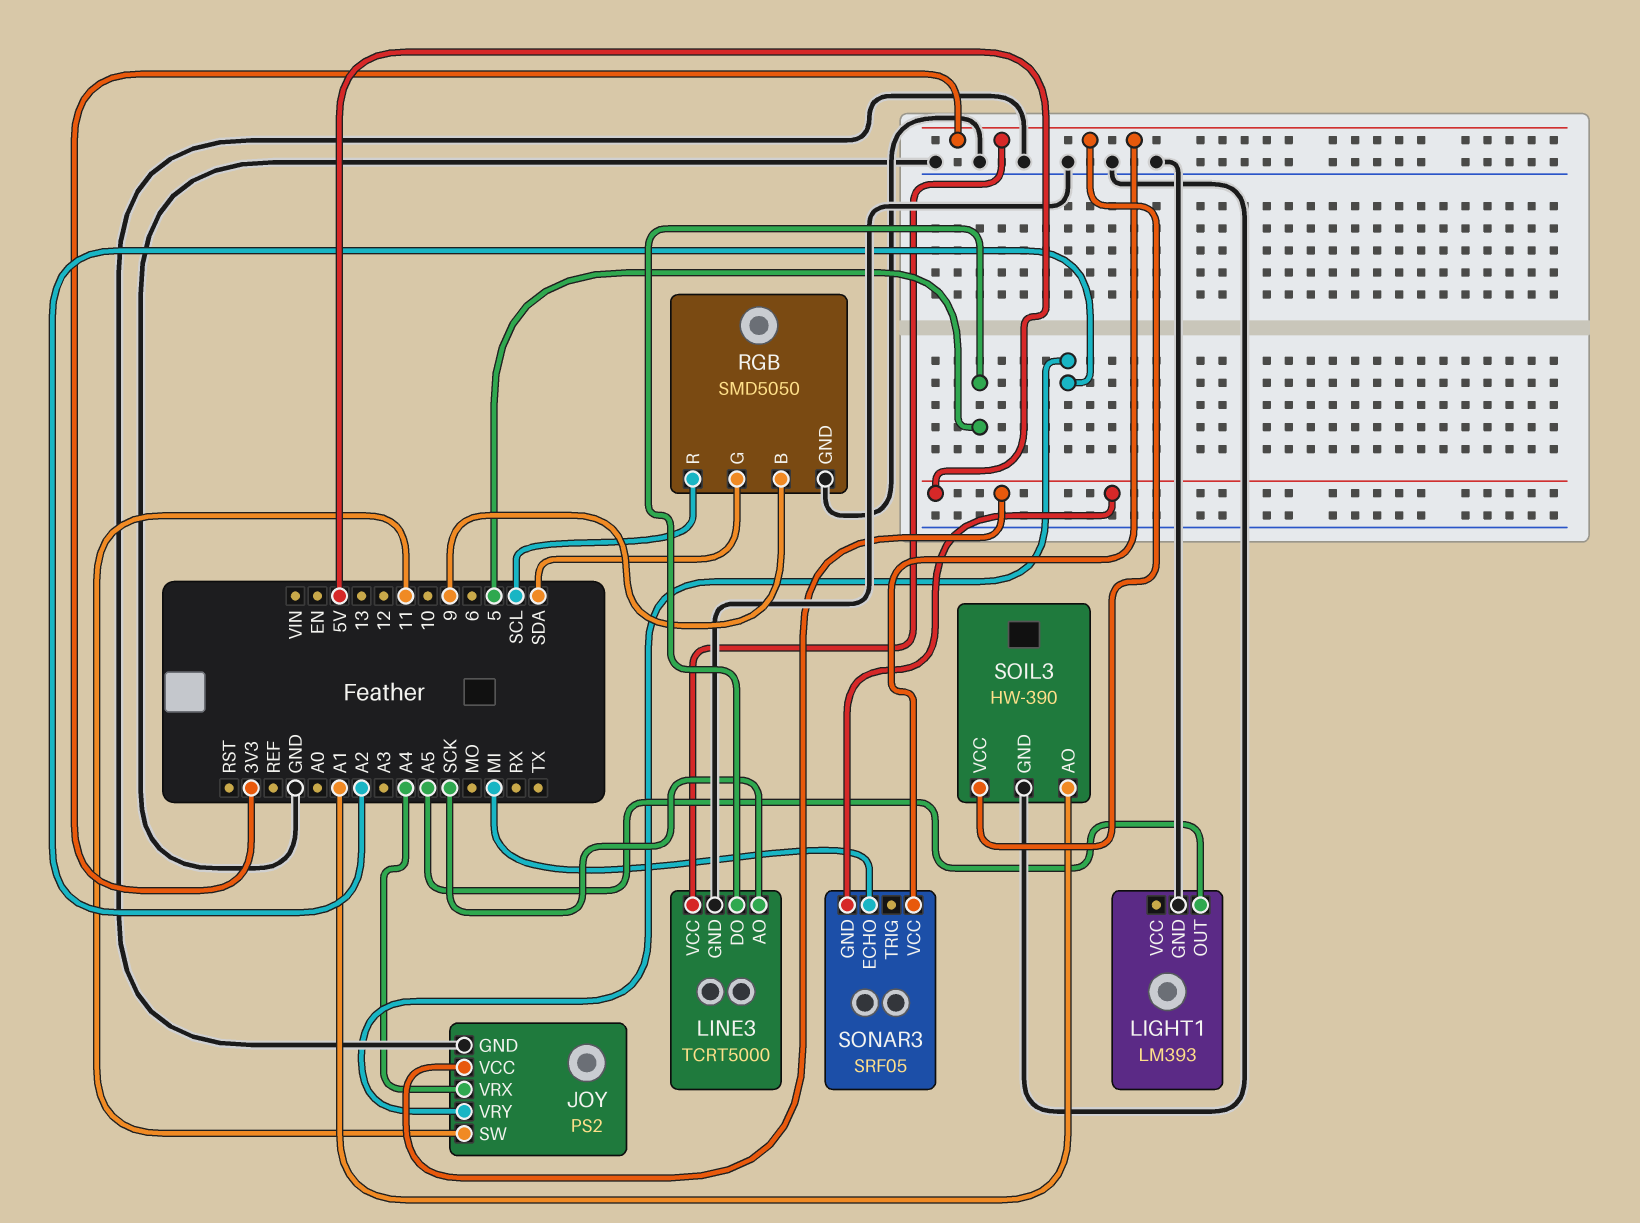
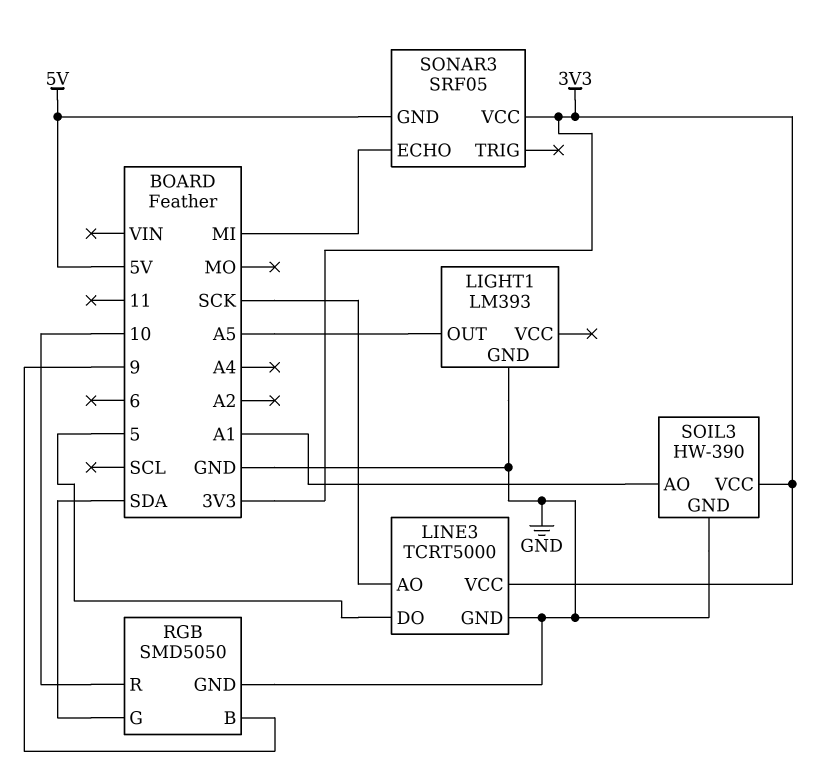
JOY: PS2 -> none
JOY pin GND: GND -> none
JOY pin SW: 11 -> none
JOY pin VCC: 5V -> none
JOY pin VRX: A4 -> none
JOY pin VRY: A2 -> none
RGB pin R: SCL -> 10

